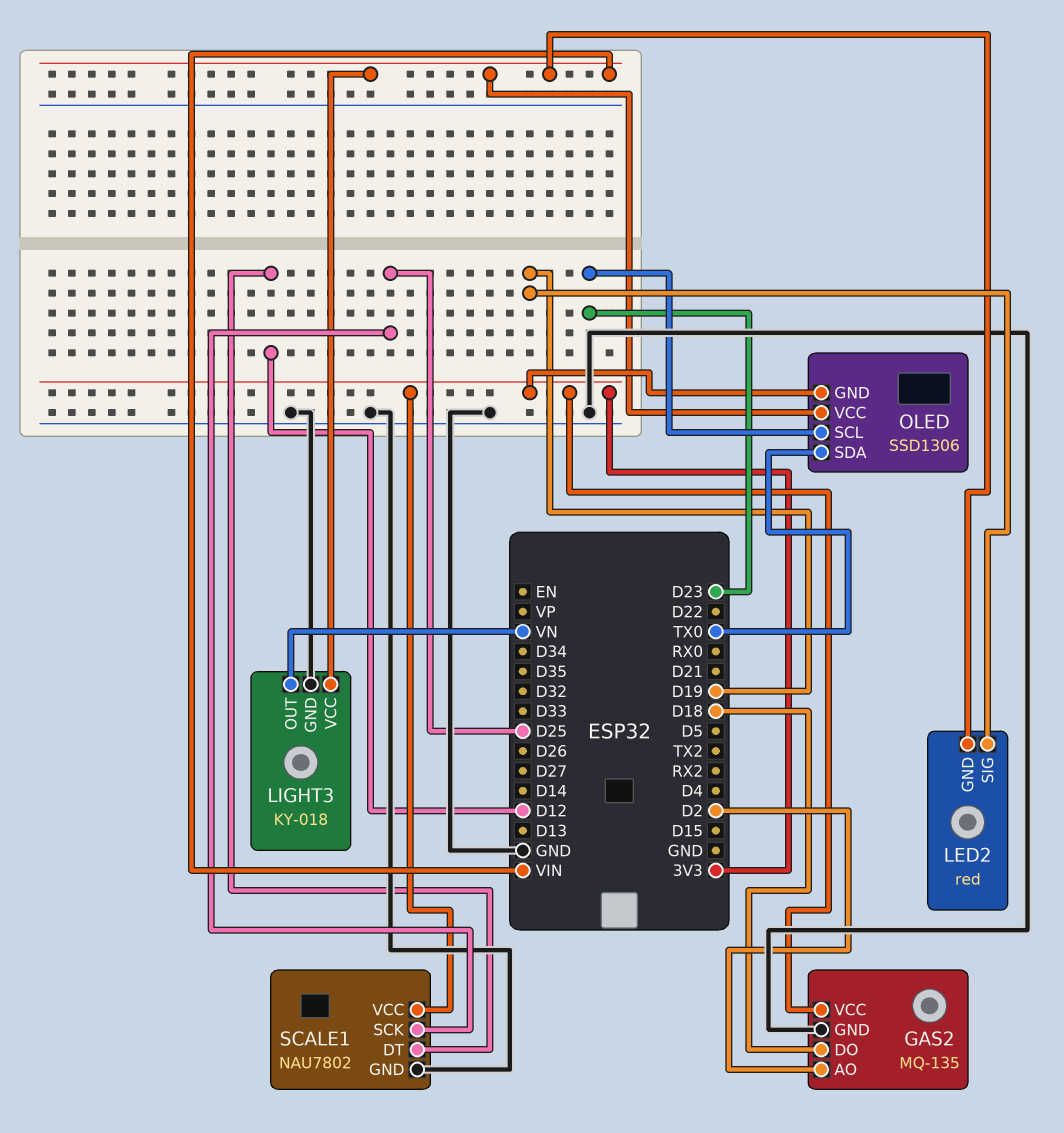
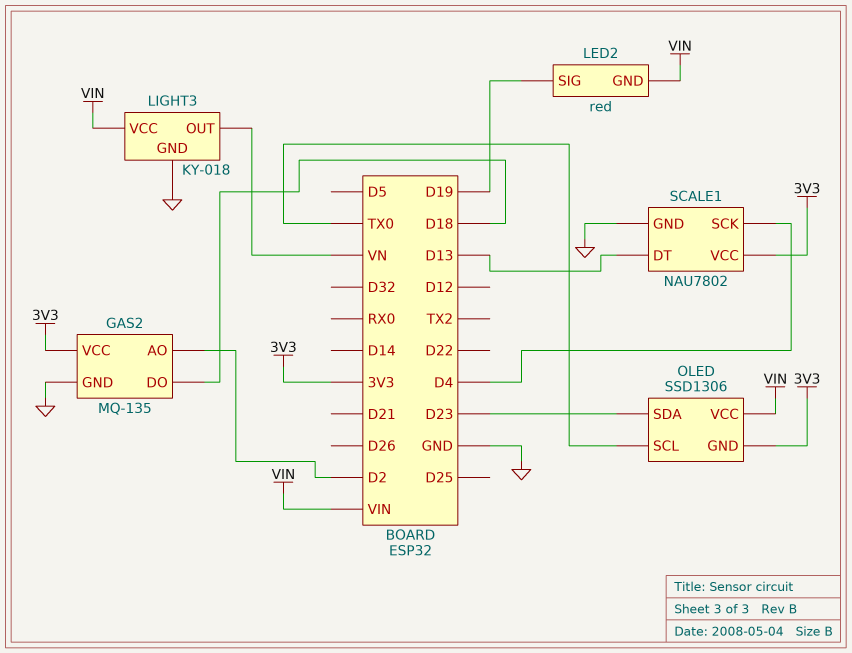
OLED pin SCL: D23 -> TX0
OLED pin SDA: TX0 -> D23
SCALE1 pin DT: D12 -> D13
SCALE1 pin SCK: D25 -> D4

